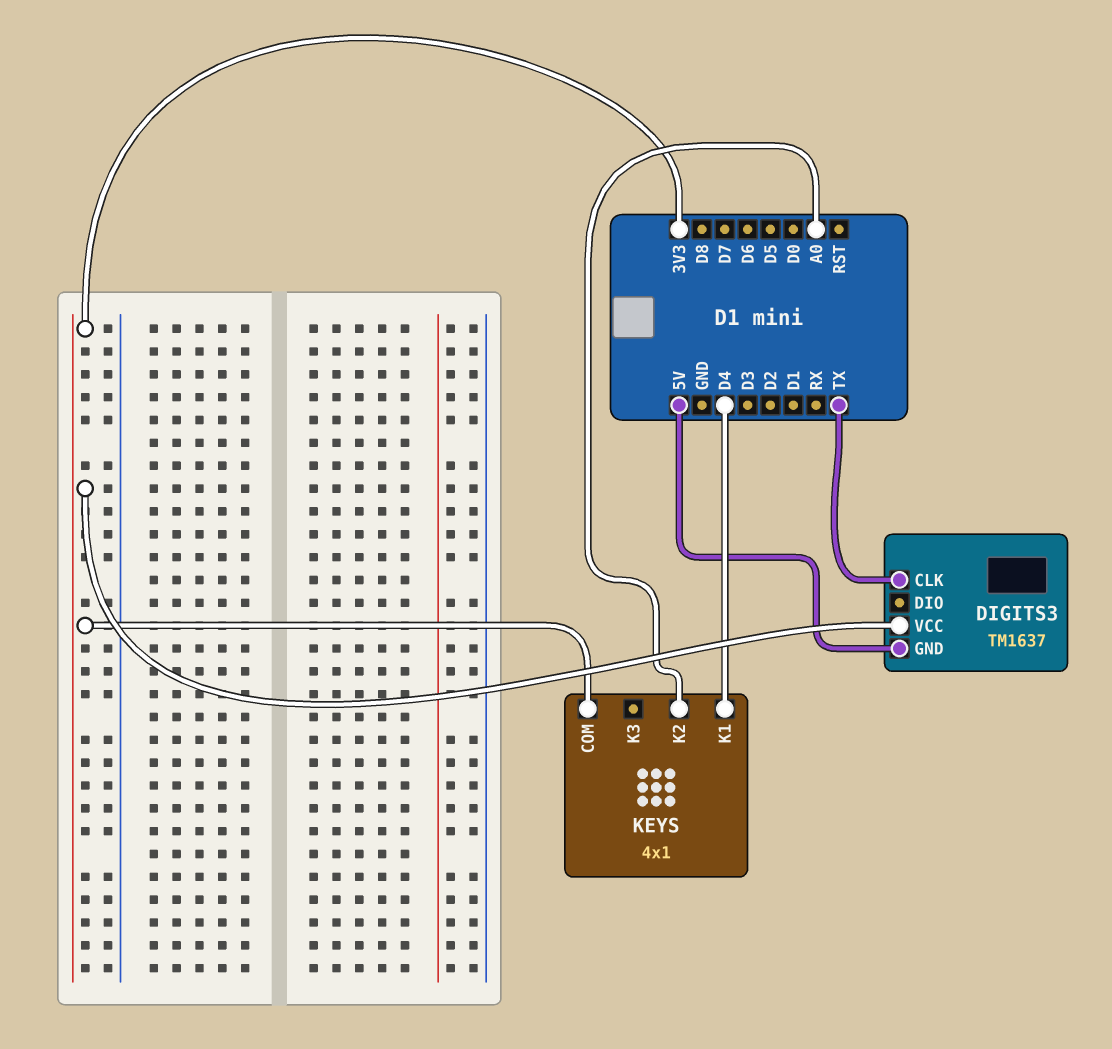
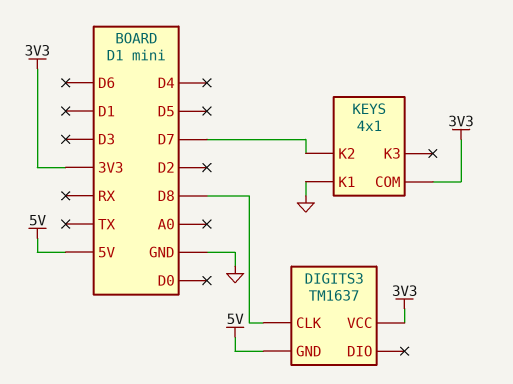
DIGITS3 pin CLK: TX -> D8
KEYS pin K1: D4 -> GND
KEYS pin K2: A0 -> D7

